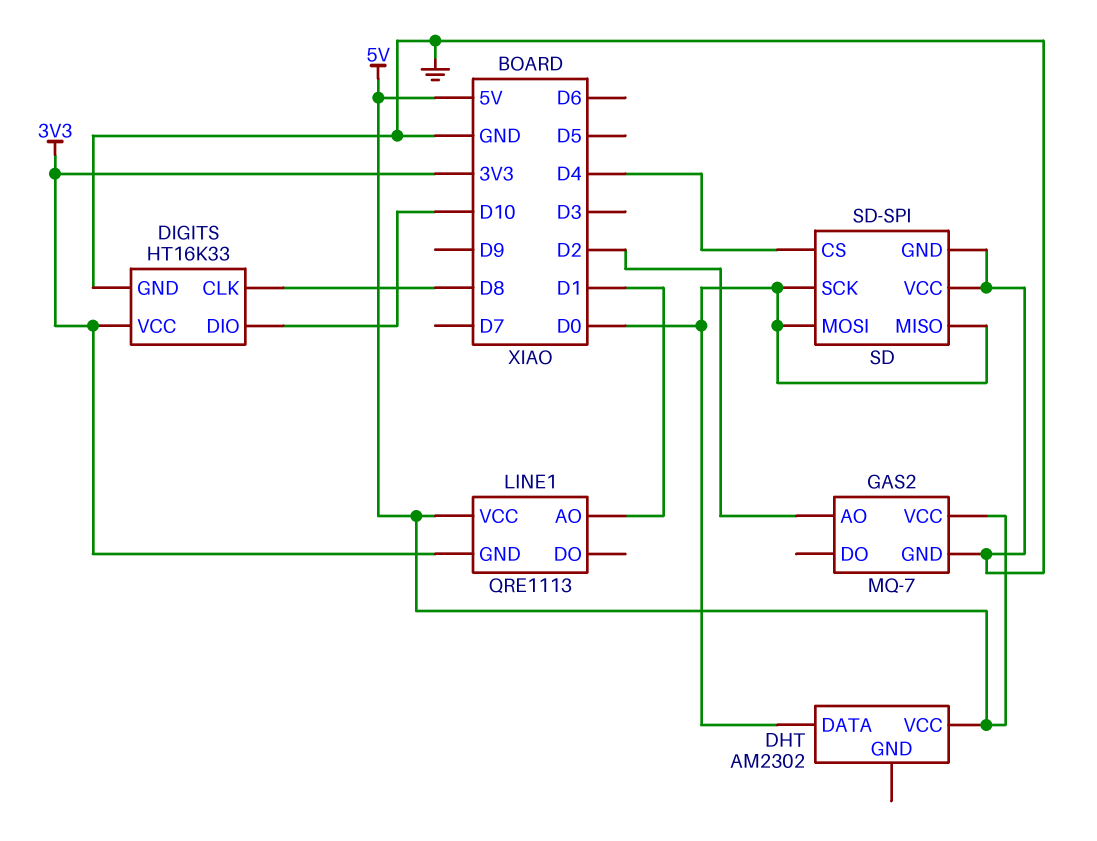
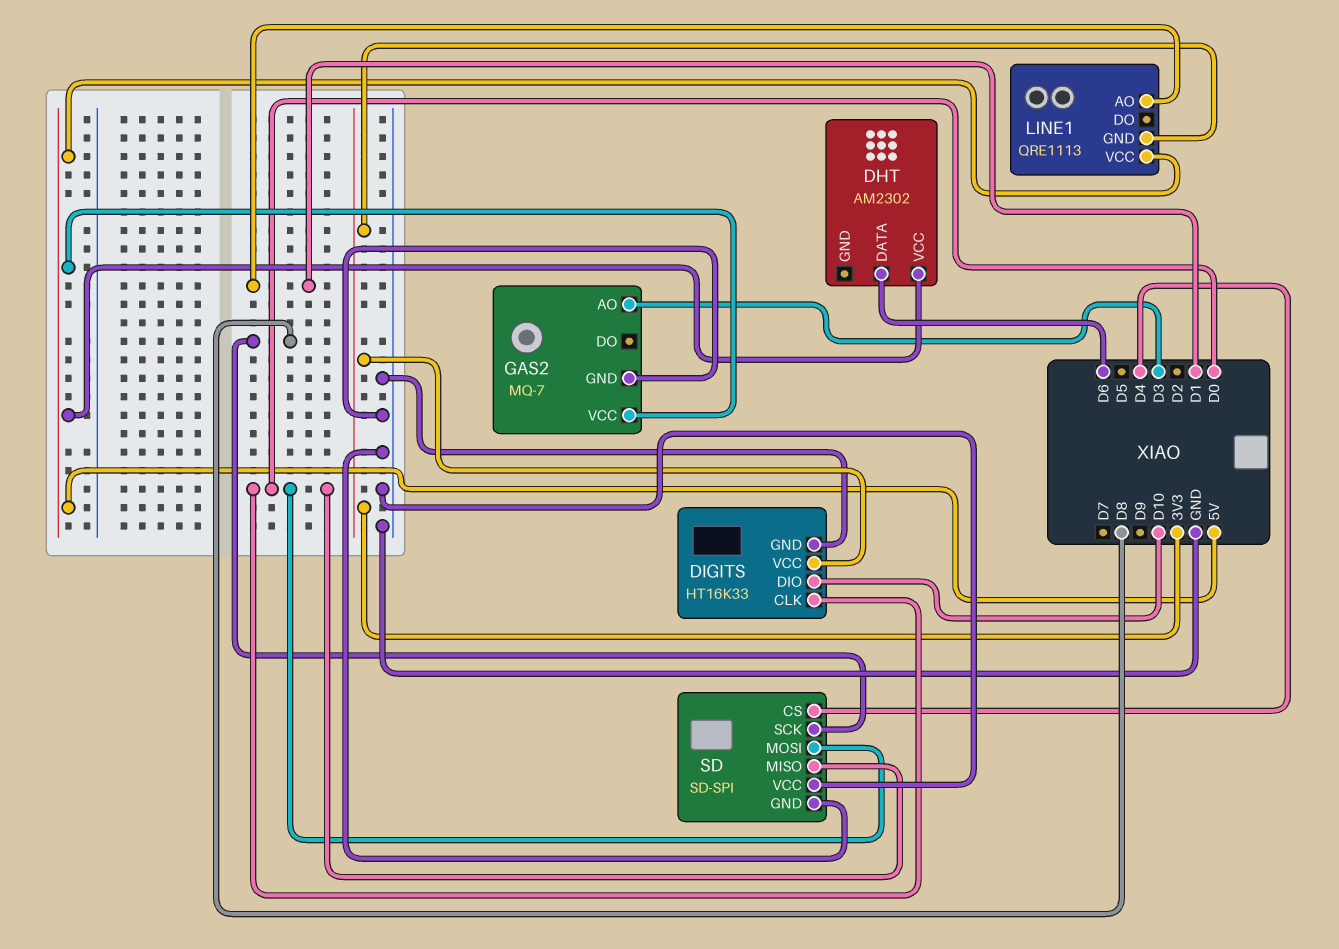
DHT pin DATA: D0 -> D6
DIGITS pin CLK: D8 -> D0
GAS2 pin AO: D2 -> D3
SD pin SCK: D0 -> D8

